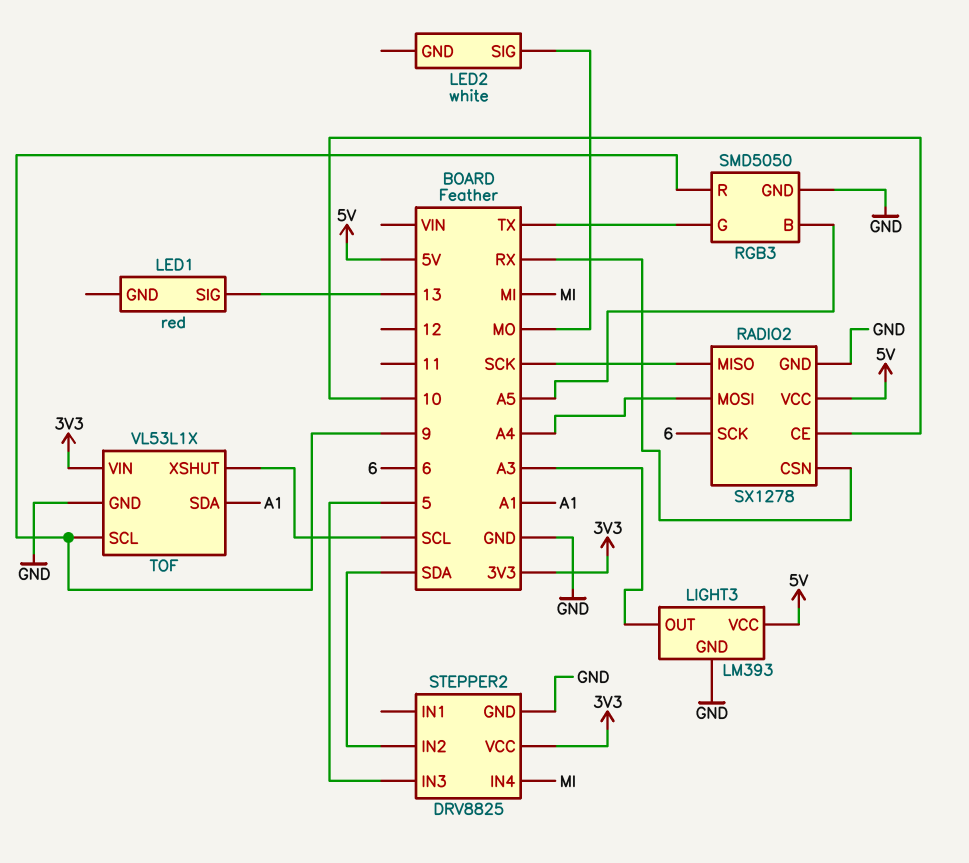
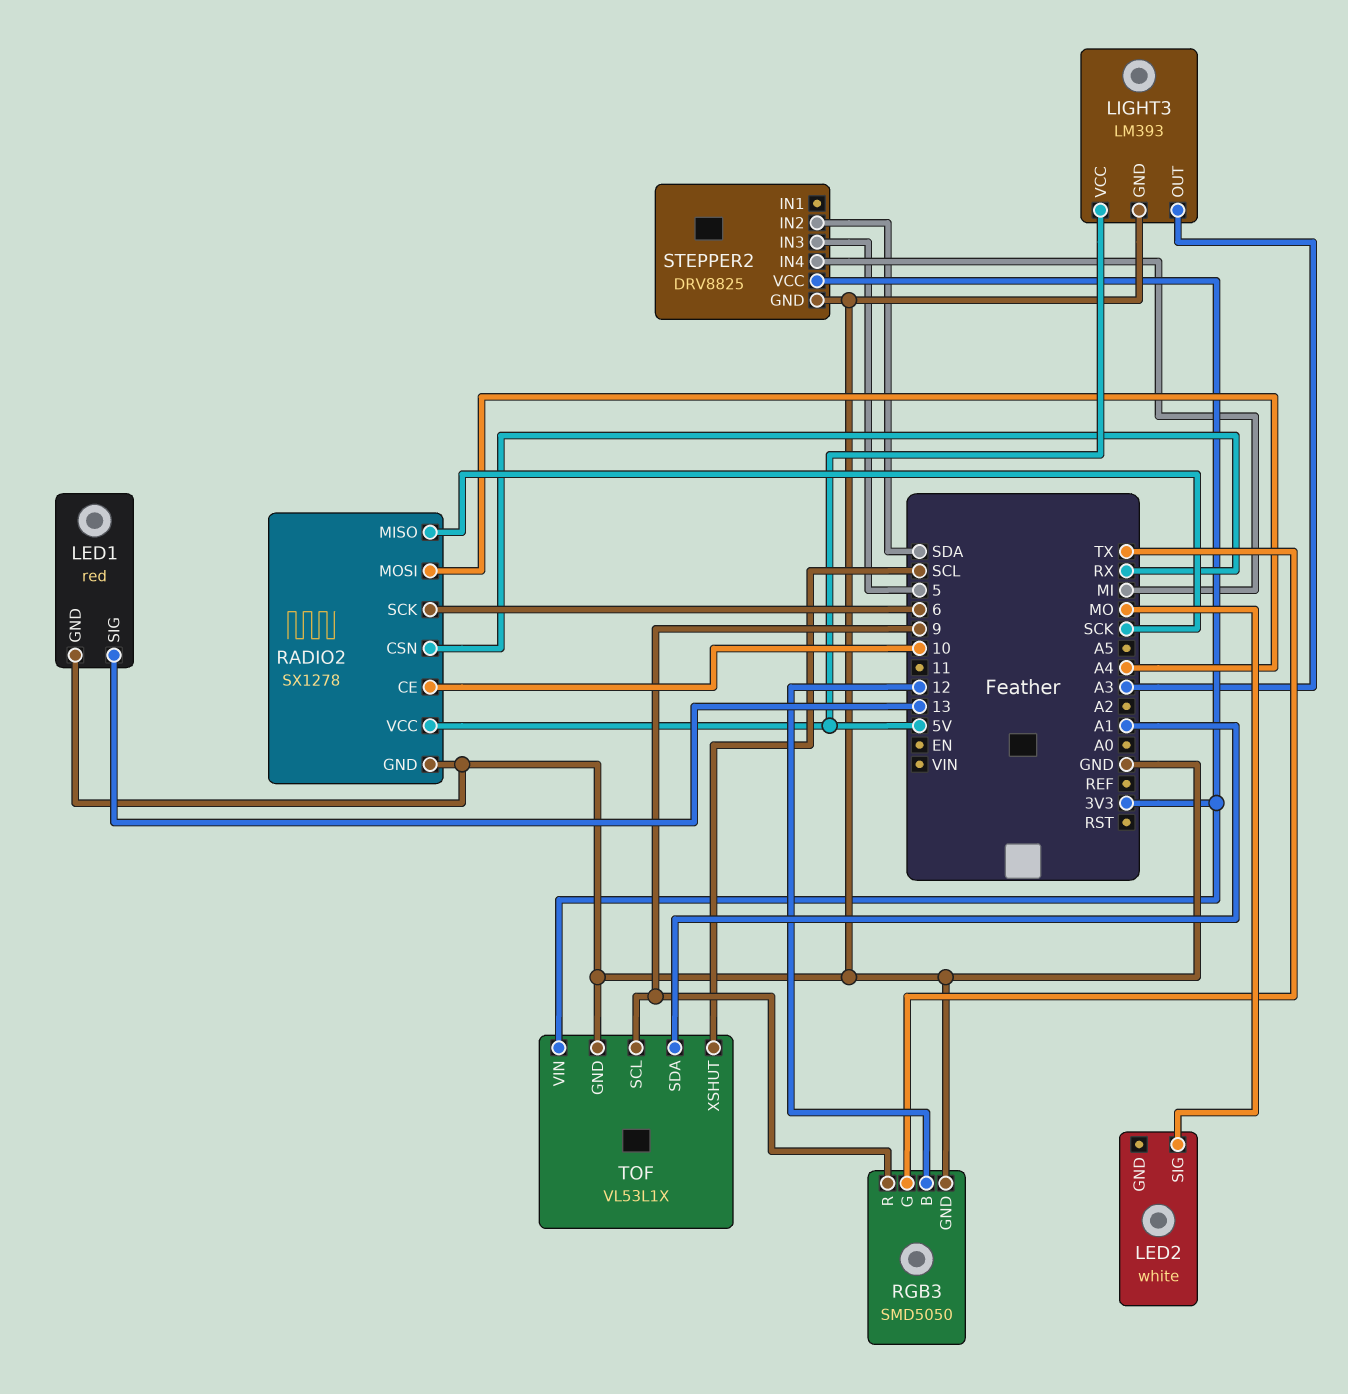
LED1 pin GND: none -> GND
RGB3 pin B: A5 -> 12

